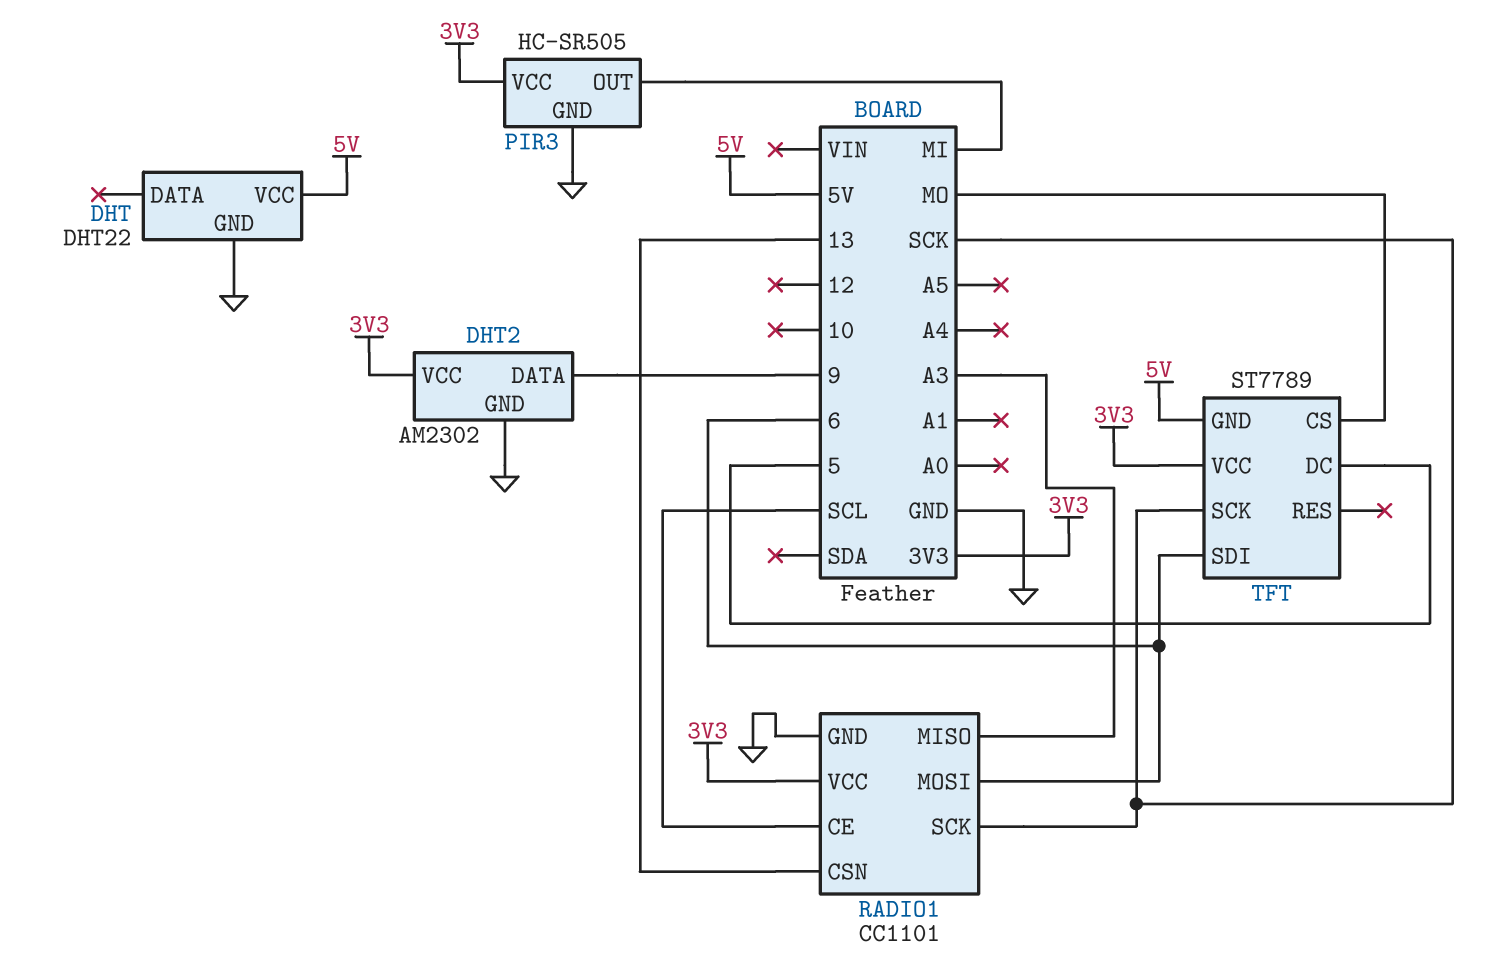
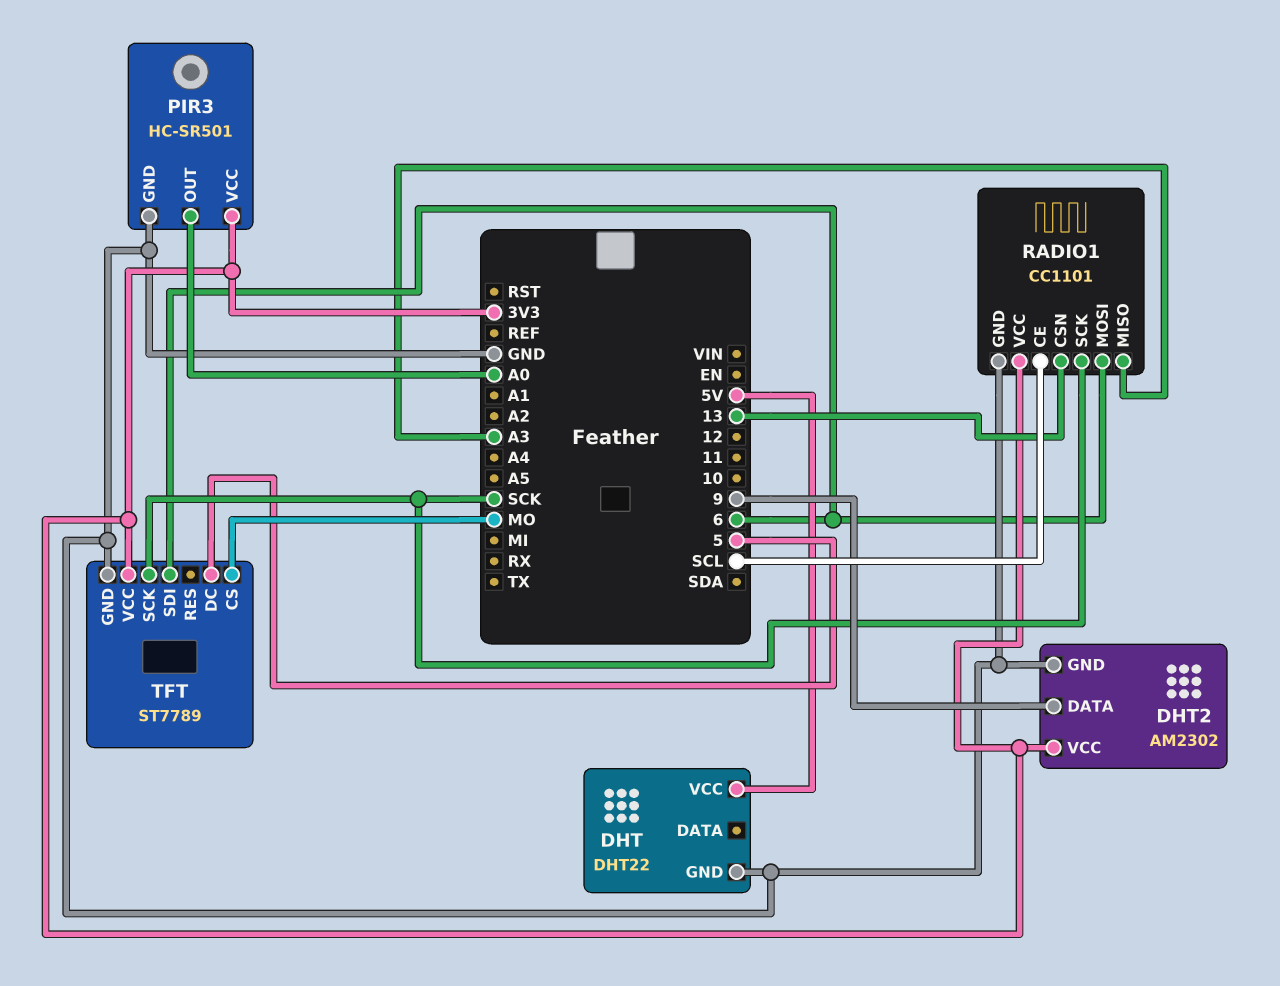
PIR3: HC-SR505 -> HC-SR501
PIR3 pin OUT: MI -> A0
TFT pin GND: 5V -> GND

